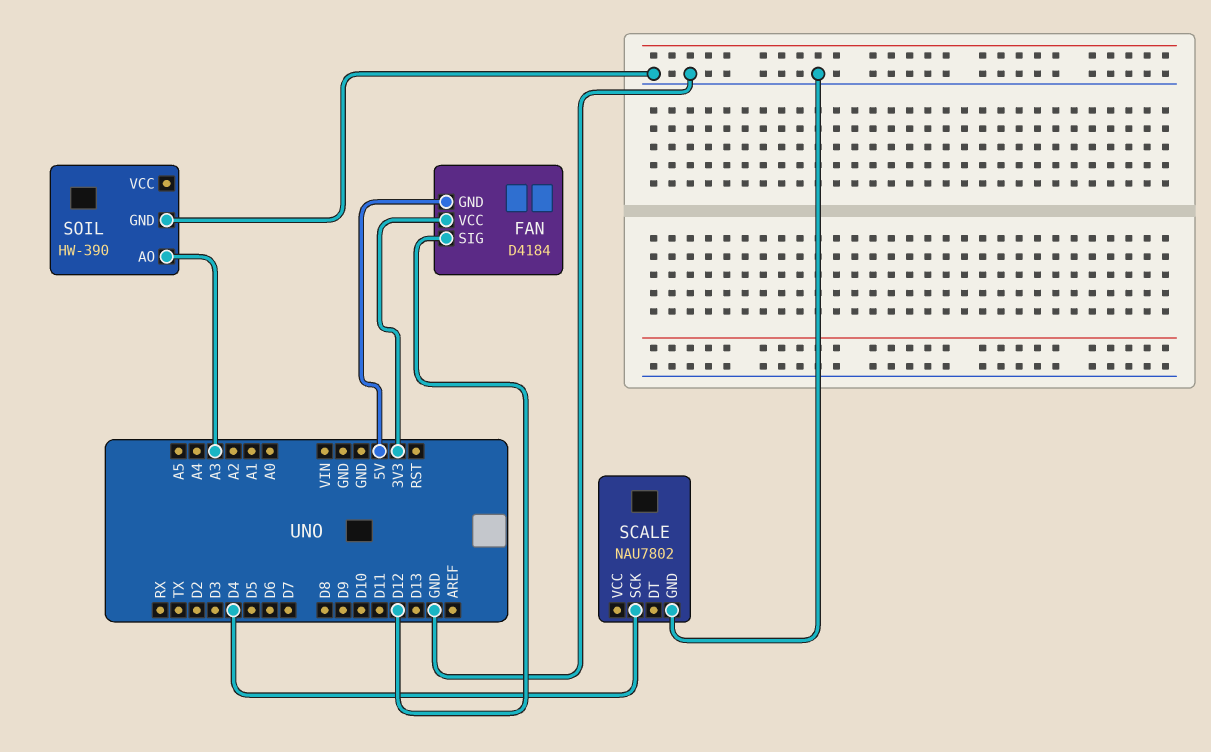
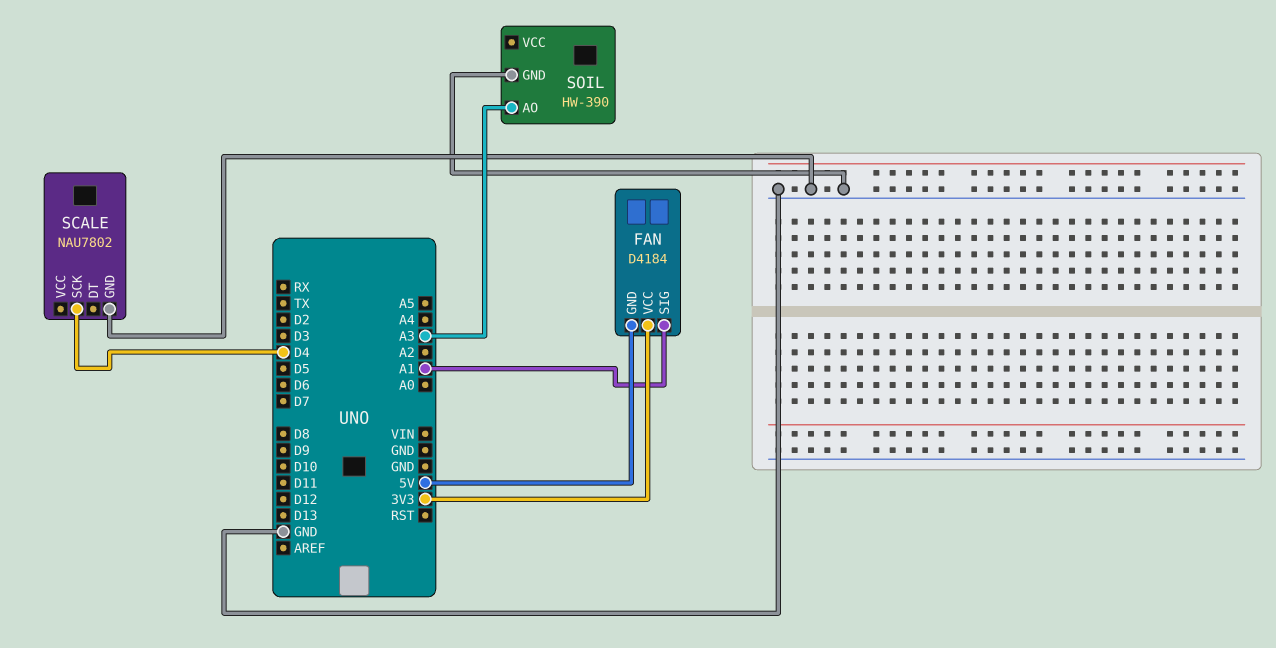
FAN pin SIG: D12 -> A1

